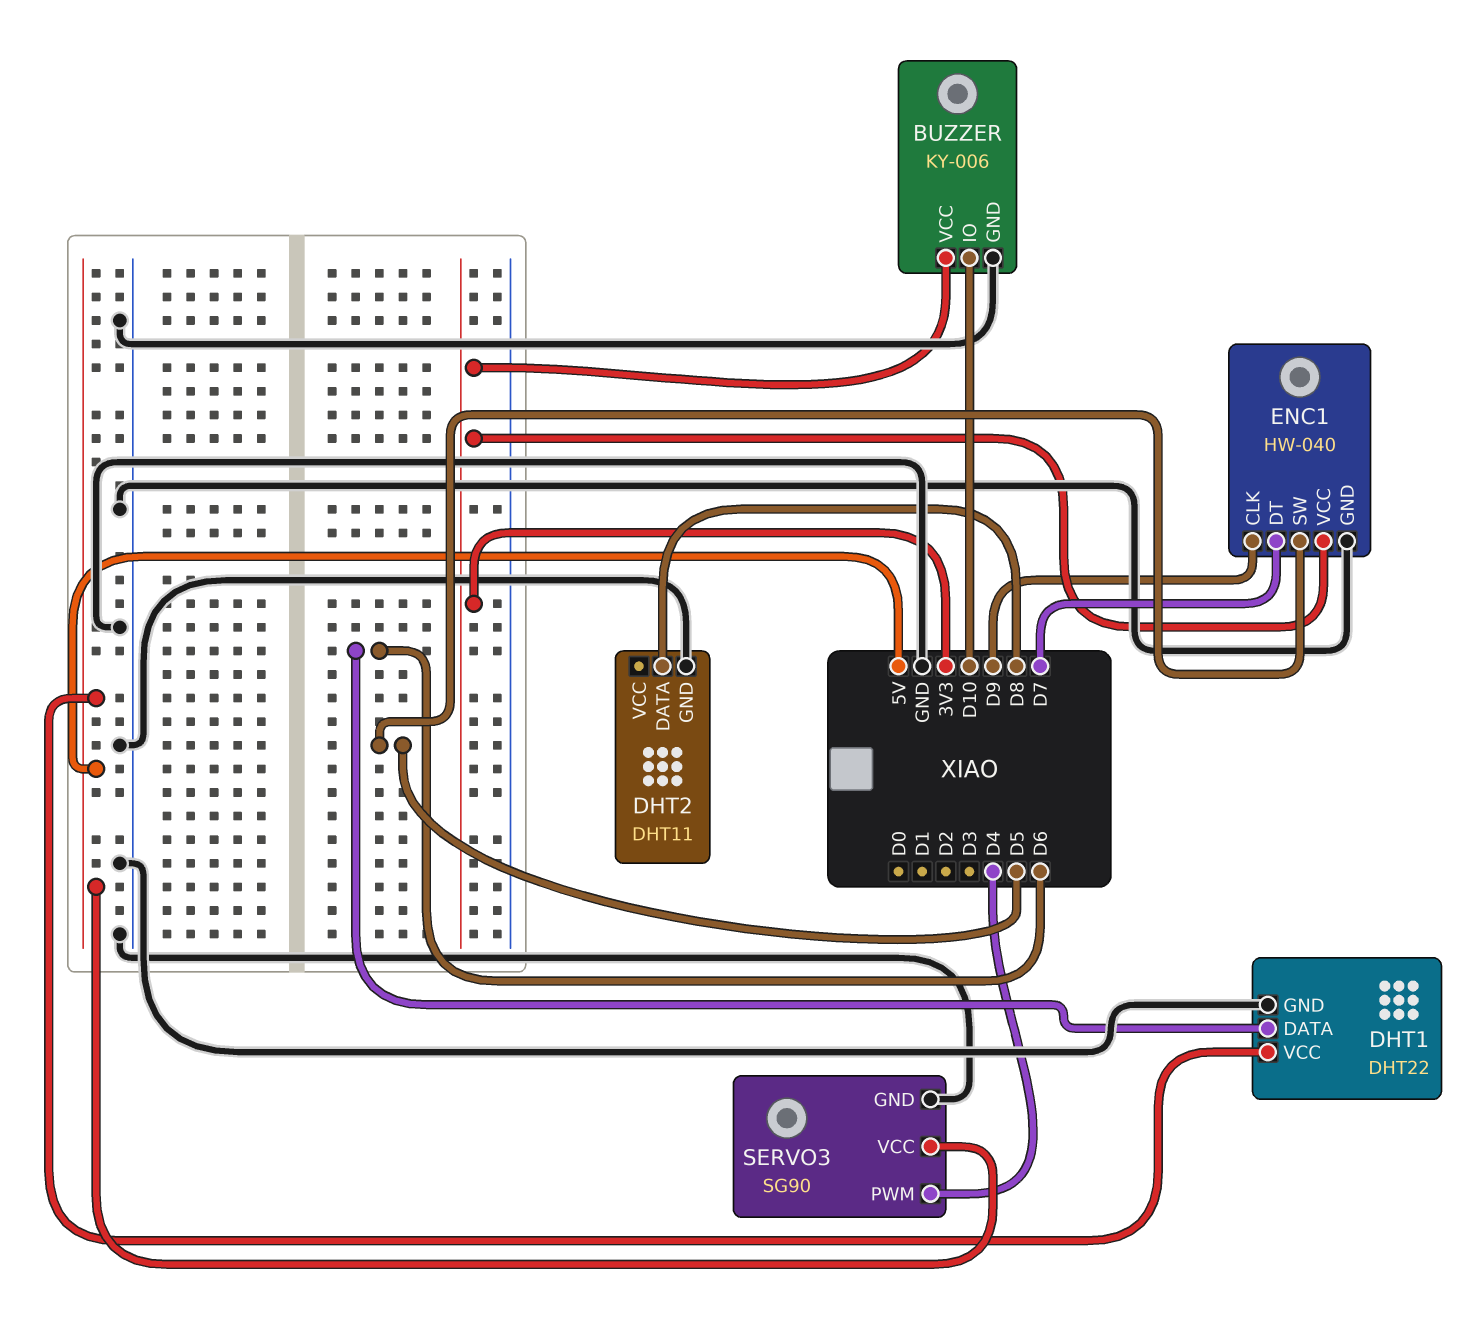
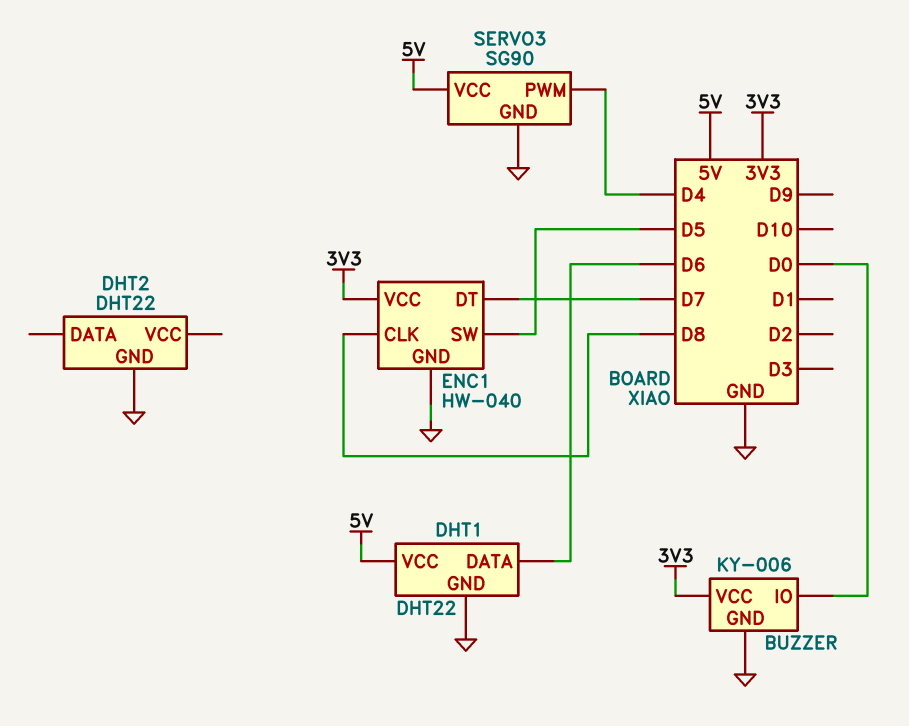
BUZZER pin IO: D10 -> D0
DHT2: DHT11 -> DHT22
DHT2 pin DATA: D8 -> none
ENC1 pin CLK: D9 -> D8

